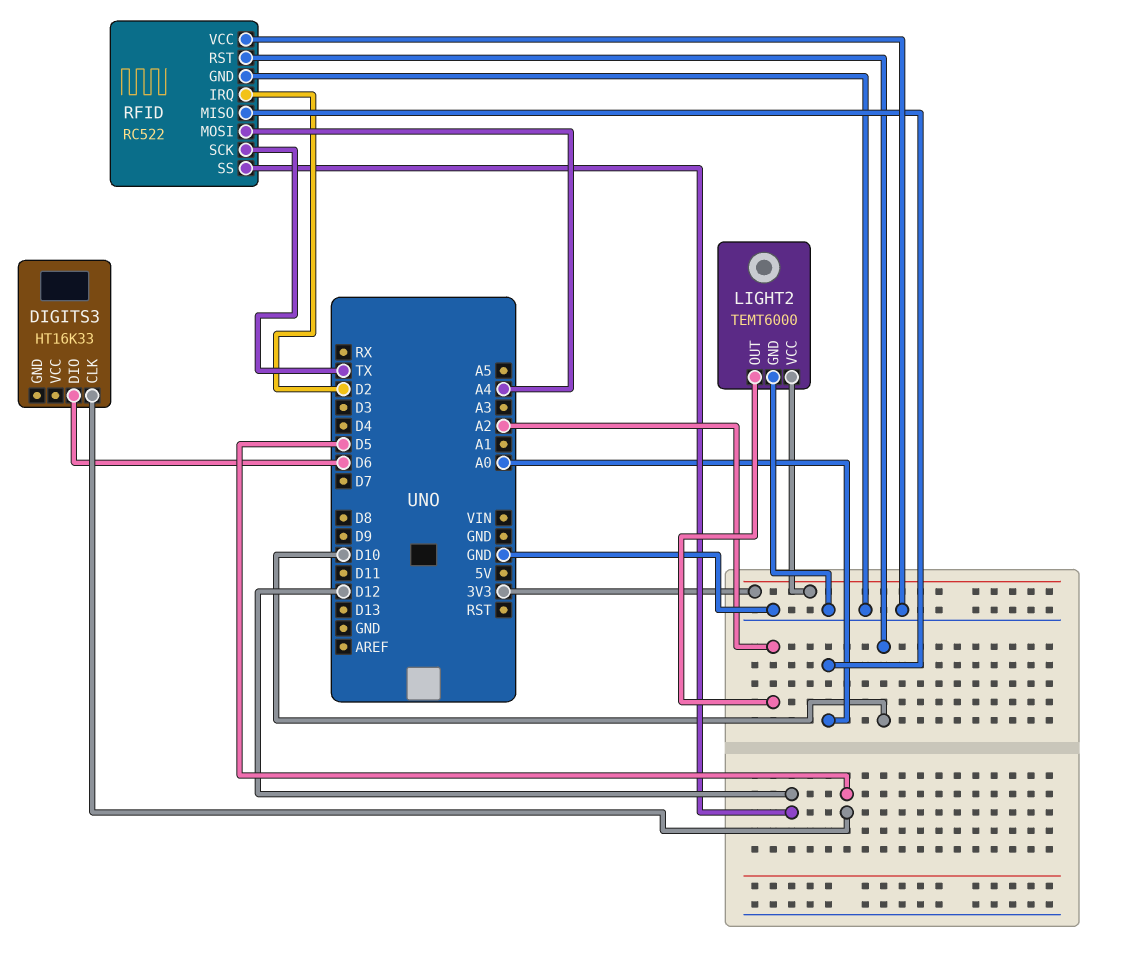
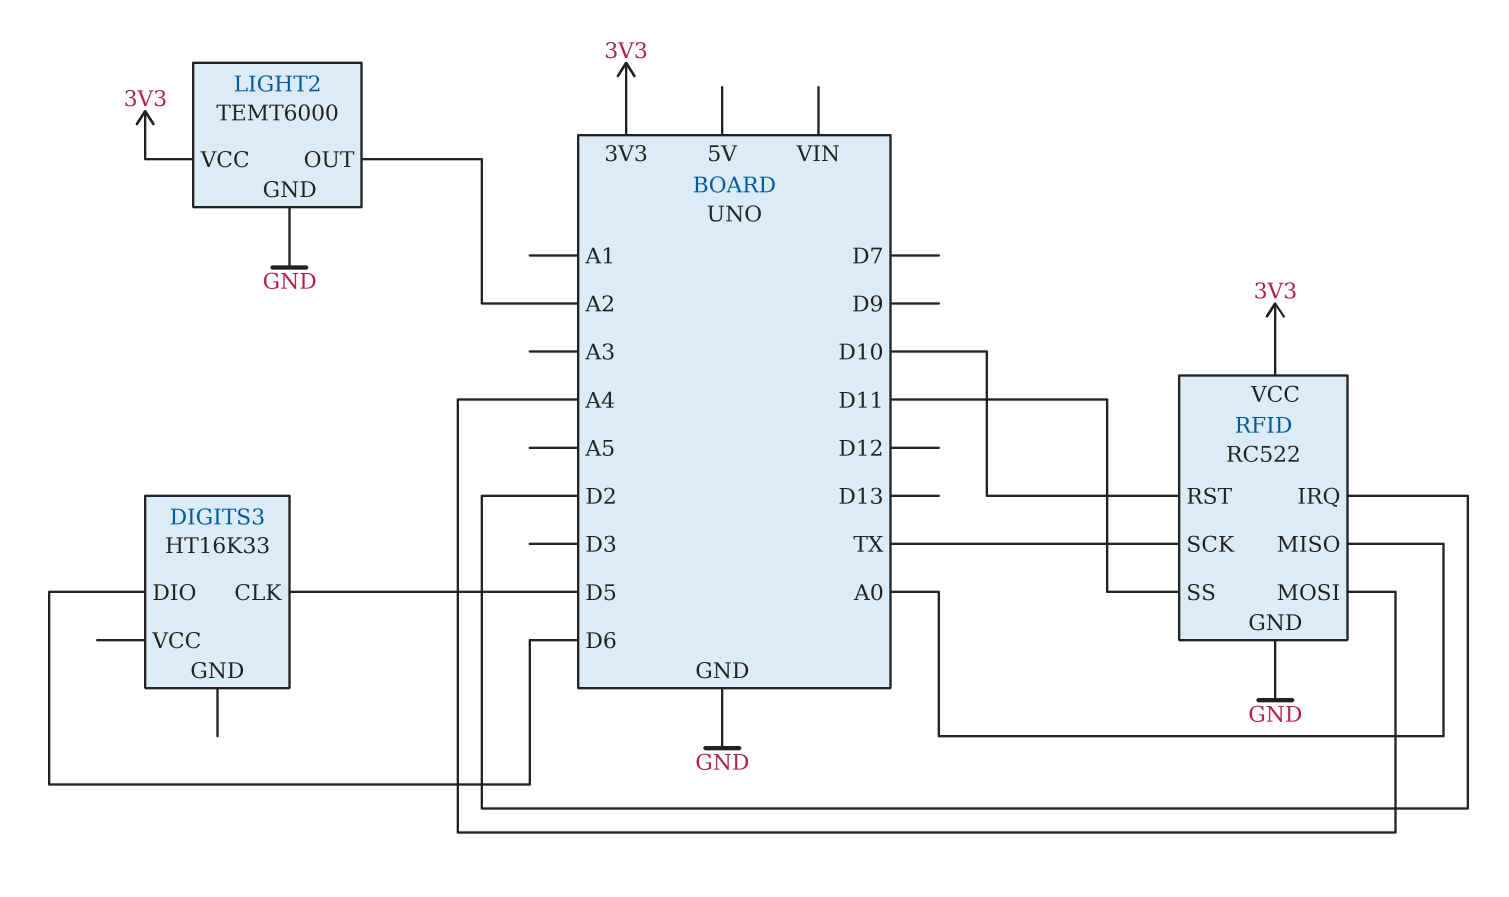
RFID pin SS: D12 -> D11
RFID pin VCC: GND -> 3V3

